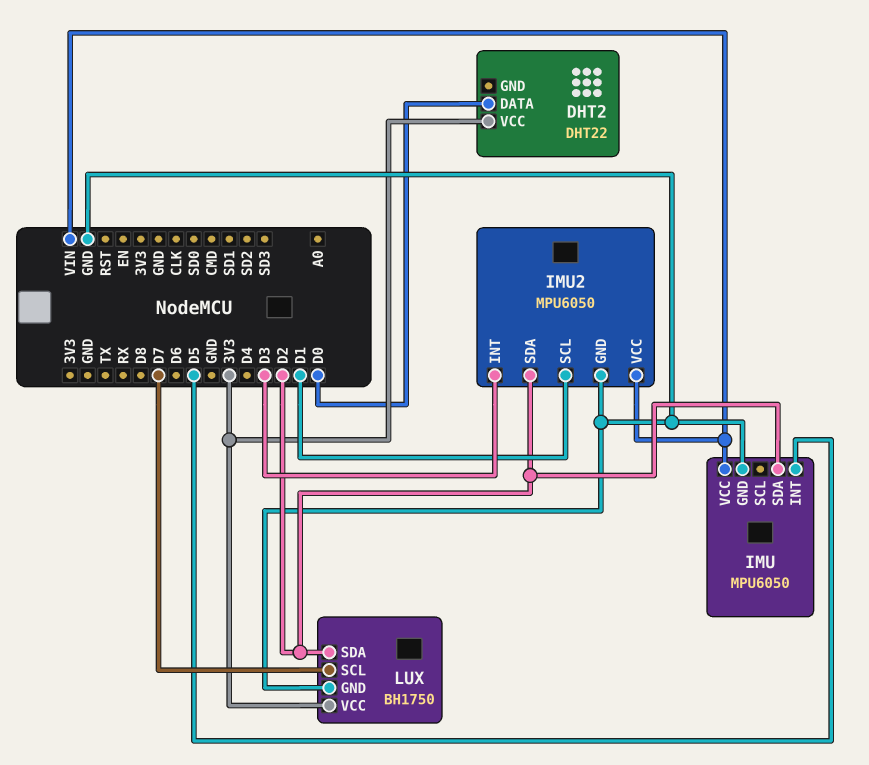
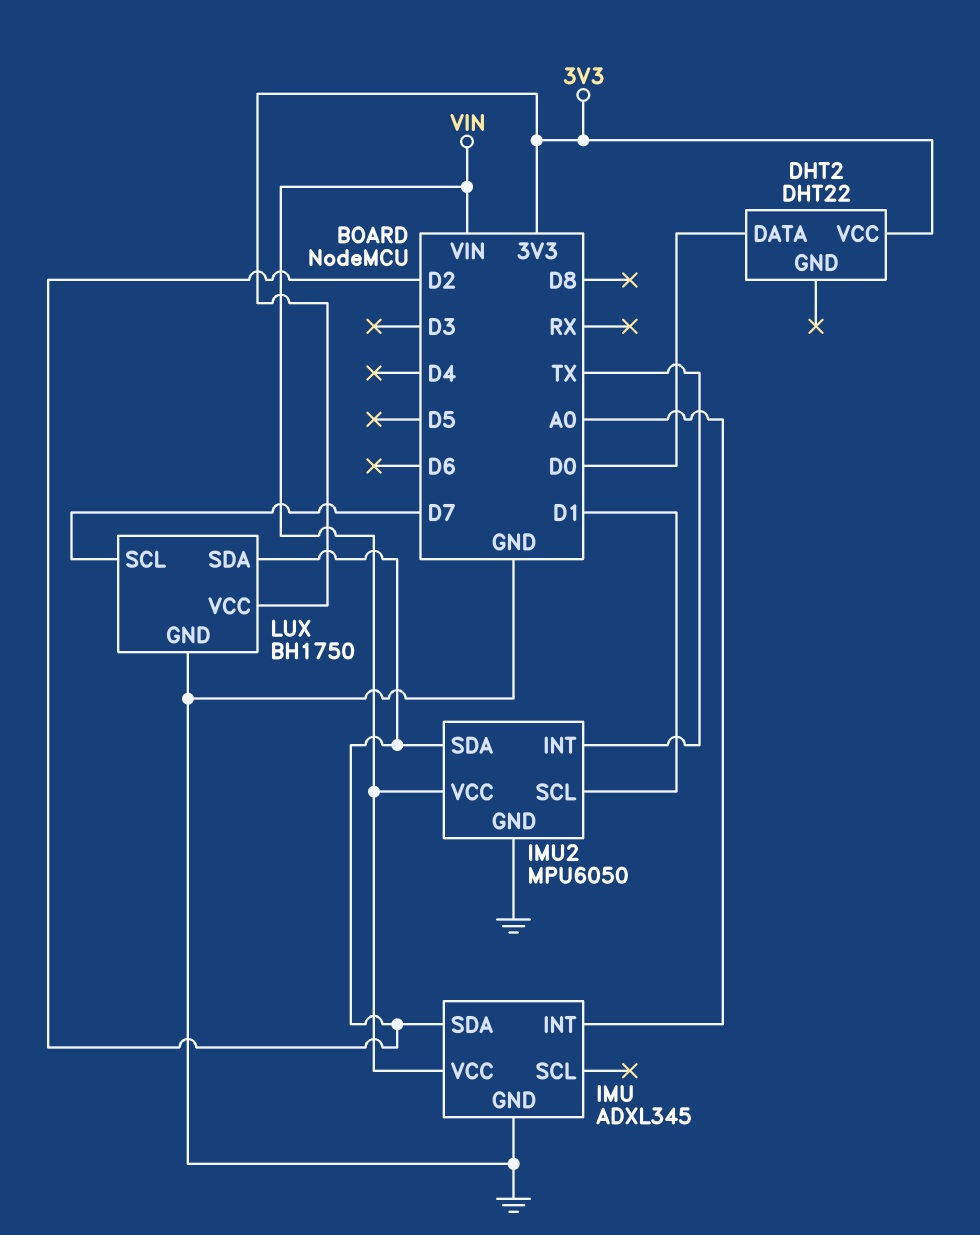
IMU: MPU6050 -> ADXL345
IMU pin INT: D5 -> A0
IMU2 pin INT: D3 -> TX

